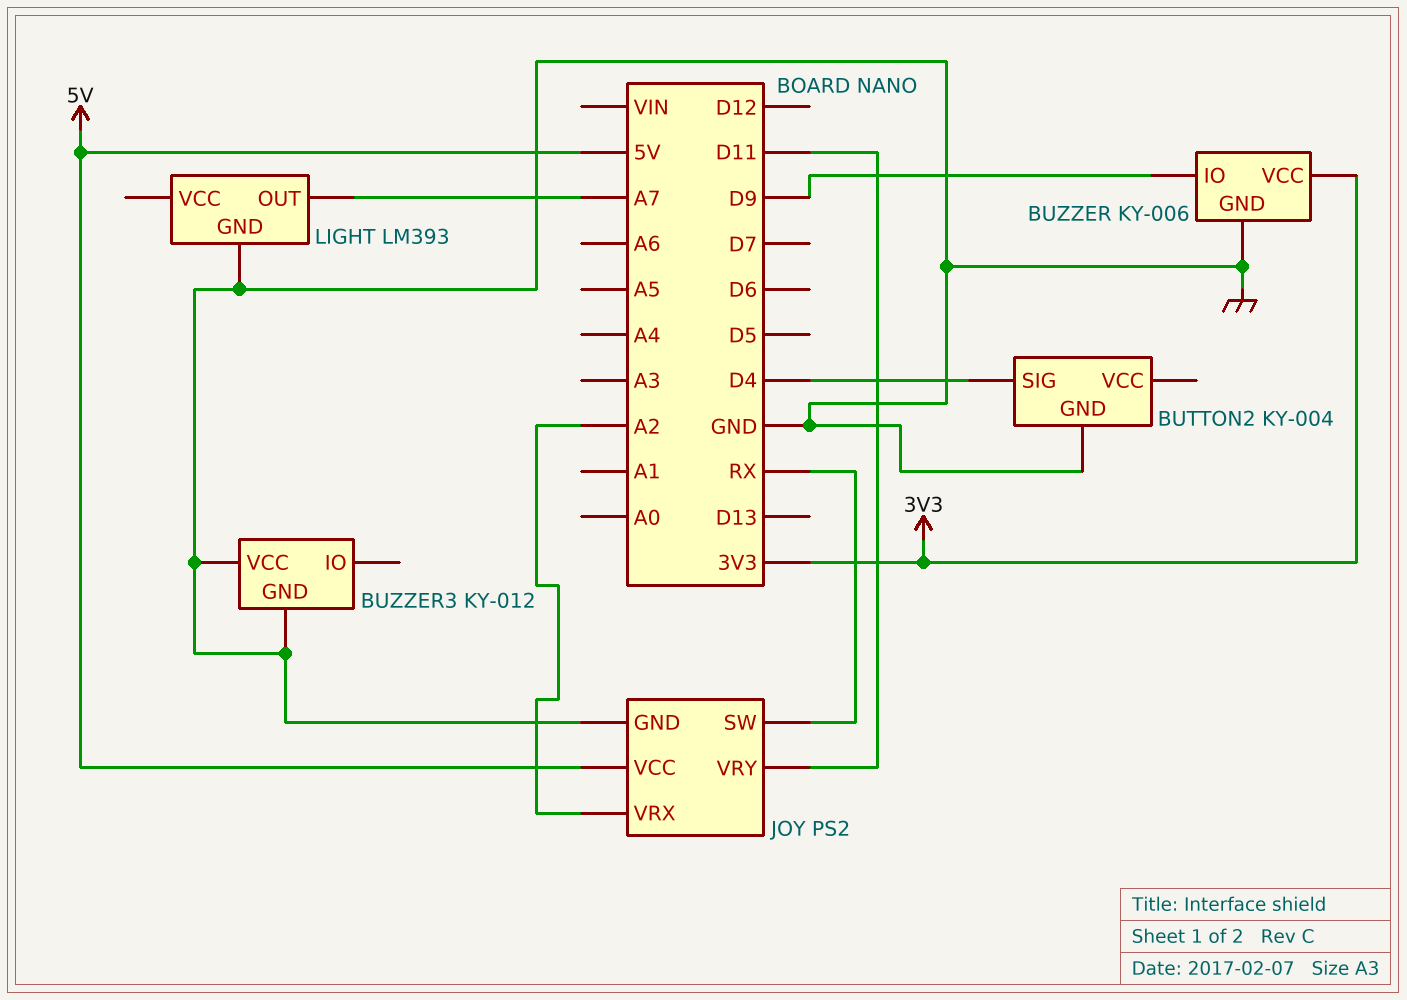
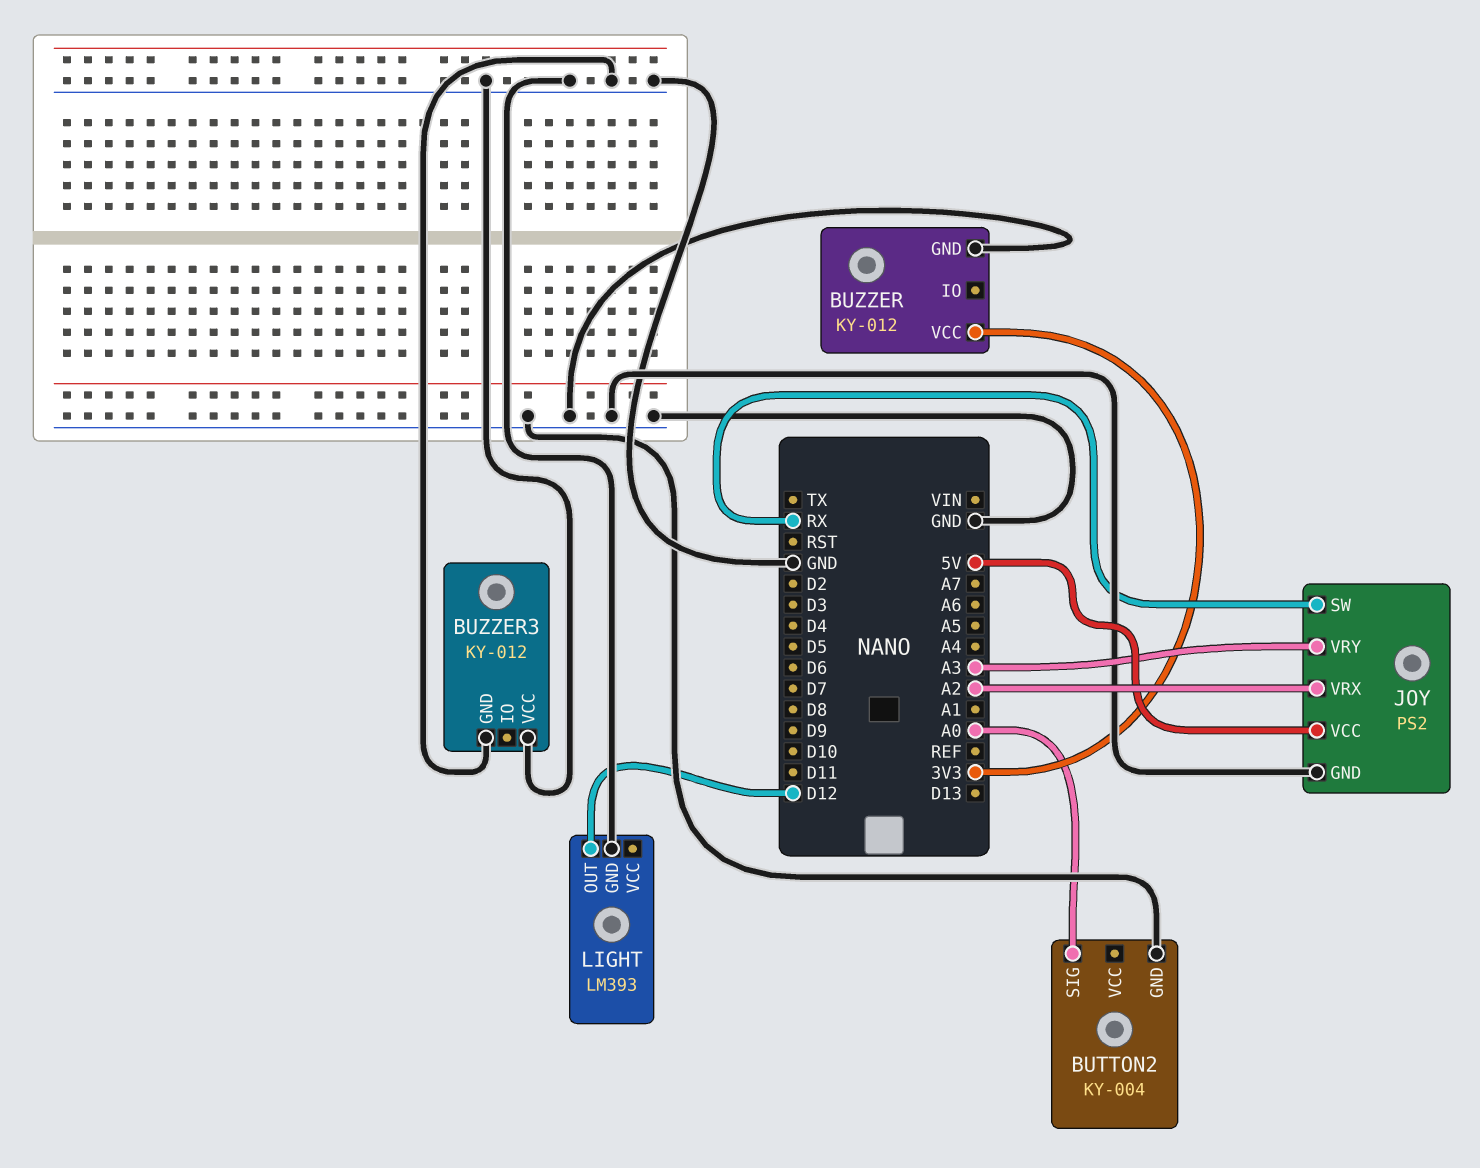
BUTTON2 pin SIG: D4 -> A0
BUZZER: KY-006 -> KY-012
BUZZER pin IO: D9 -> none
JOY pin VRY: D11 -> A3
LIGHT pin OUT: A7 -> D12

